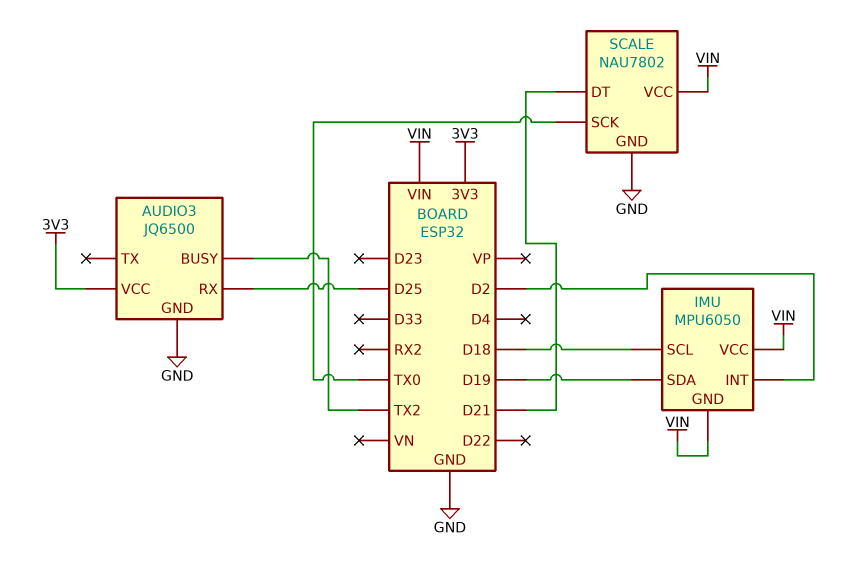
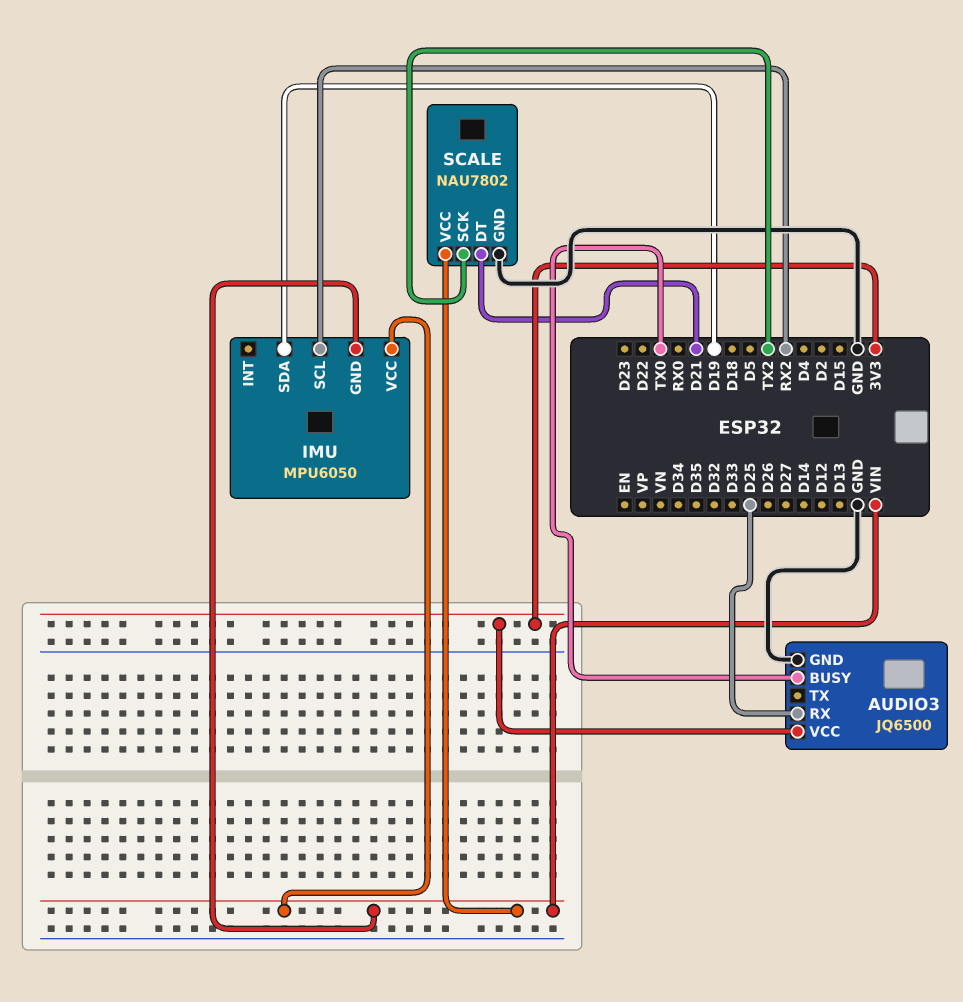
AUDIO3 pin BUSY: TX2 -> TX0
IMU pin INT: D2 -> none
IMU pin SCL: D18 -> RX2
SCALE pin SCK: TX0 -> TX2

